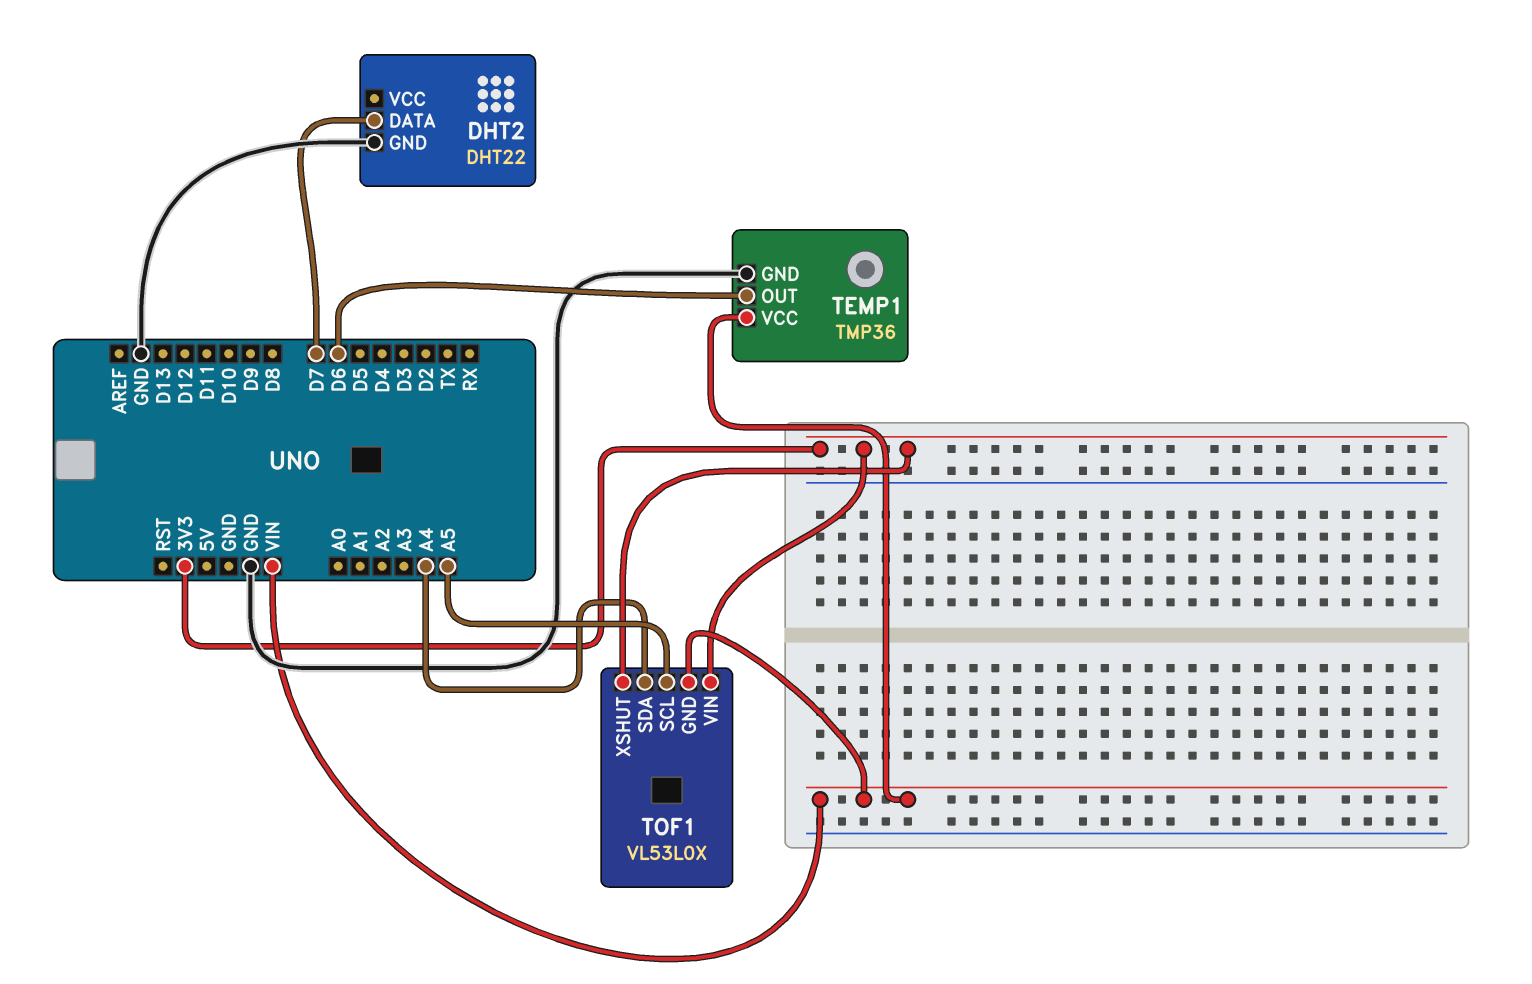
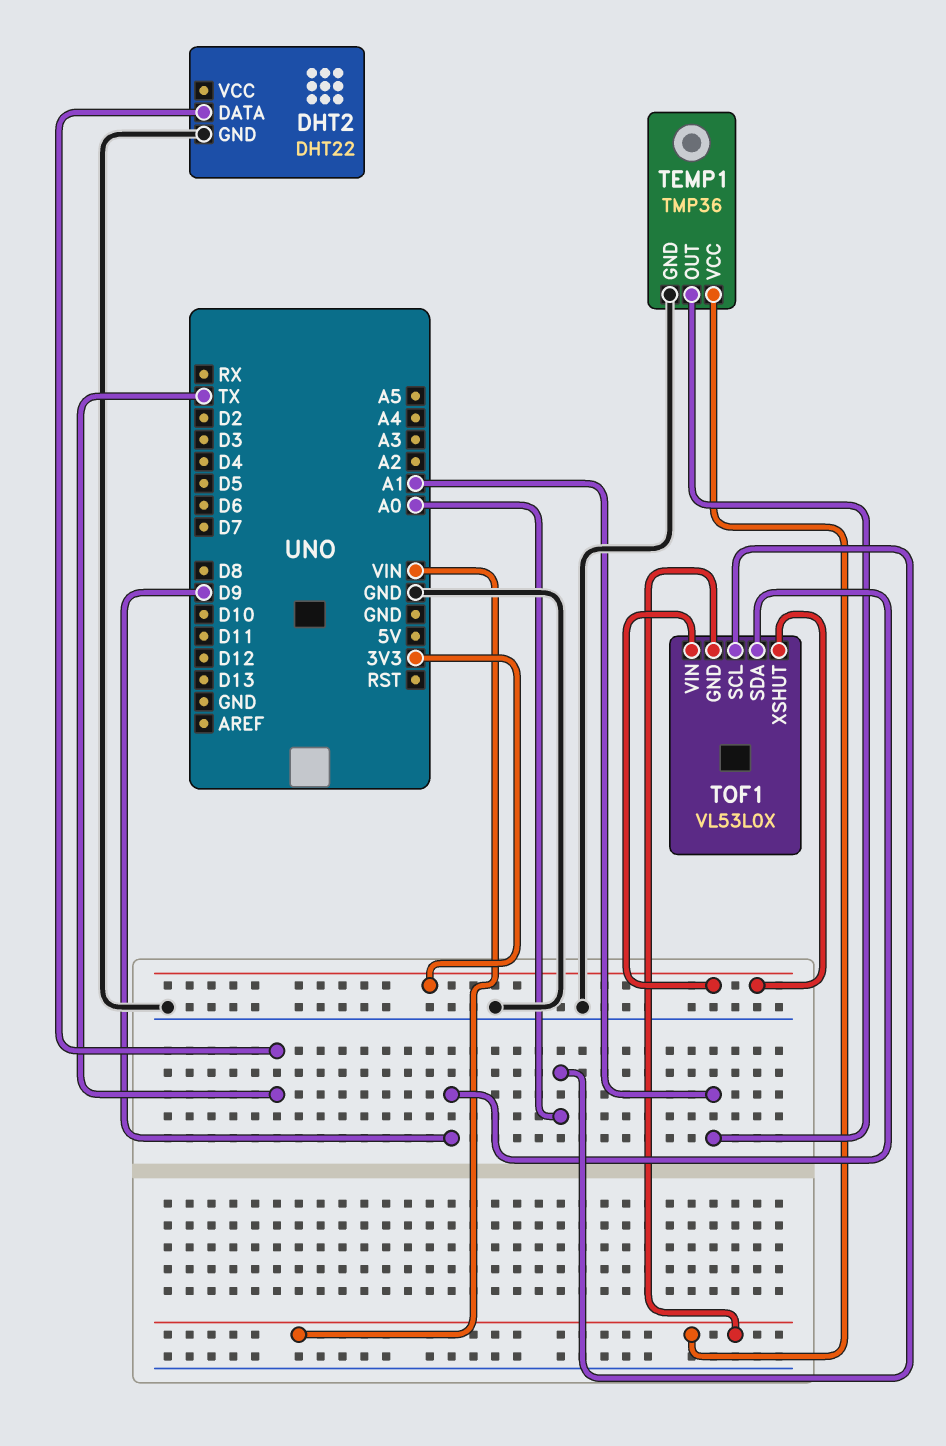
DHT2 pin DATA: D7 -> TX
TEMP1 pin OUT: D6 -> A1
TOF1 pin SCL: A5 -> A0
TOF1 pin SDA: A4 -> D9

